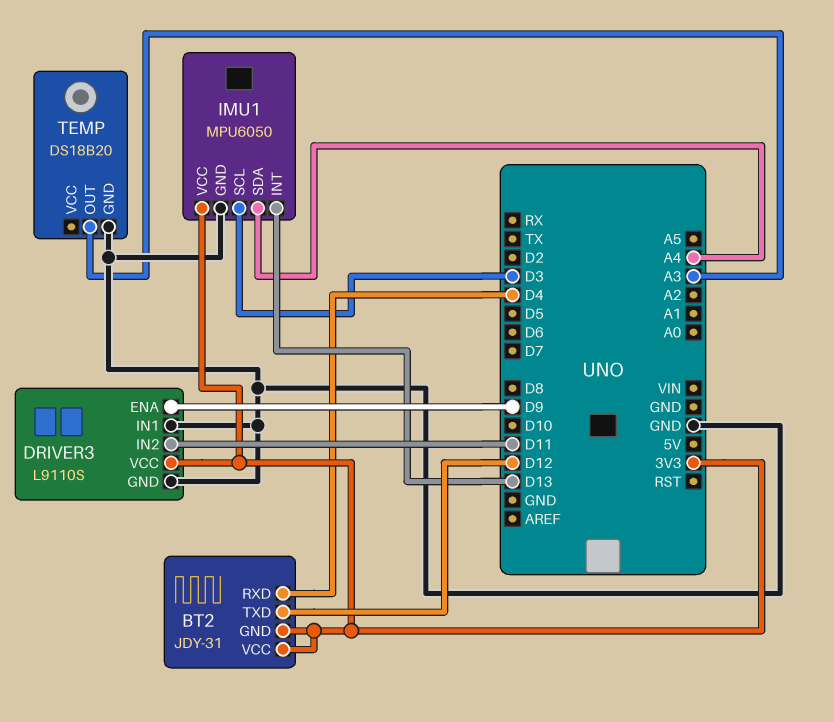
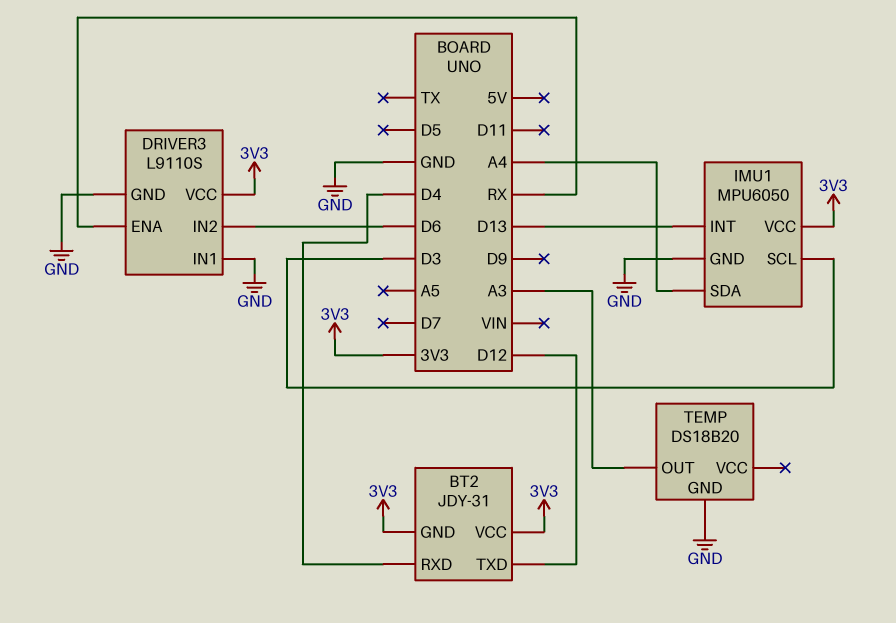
DRIVER3 pin ENA: D9 -> RX
DRIVER3 pin IN2: D11 -> D6

